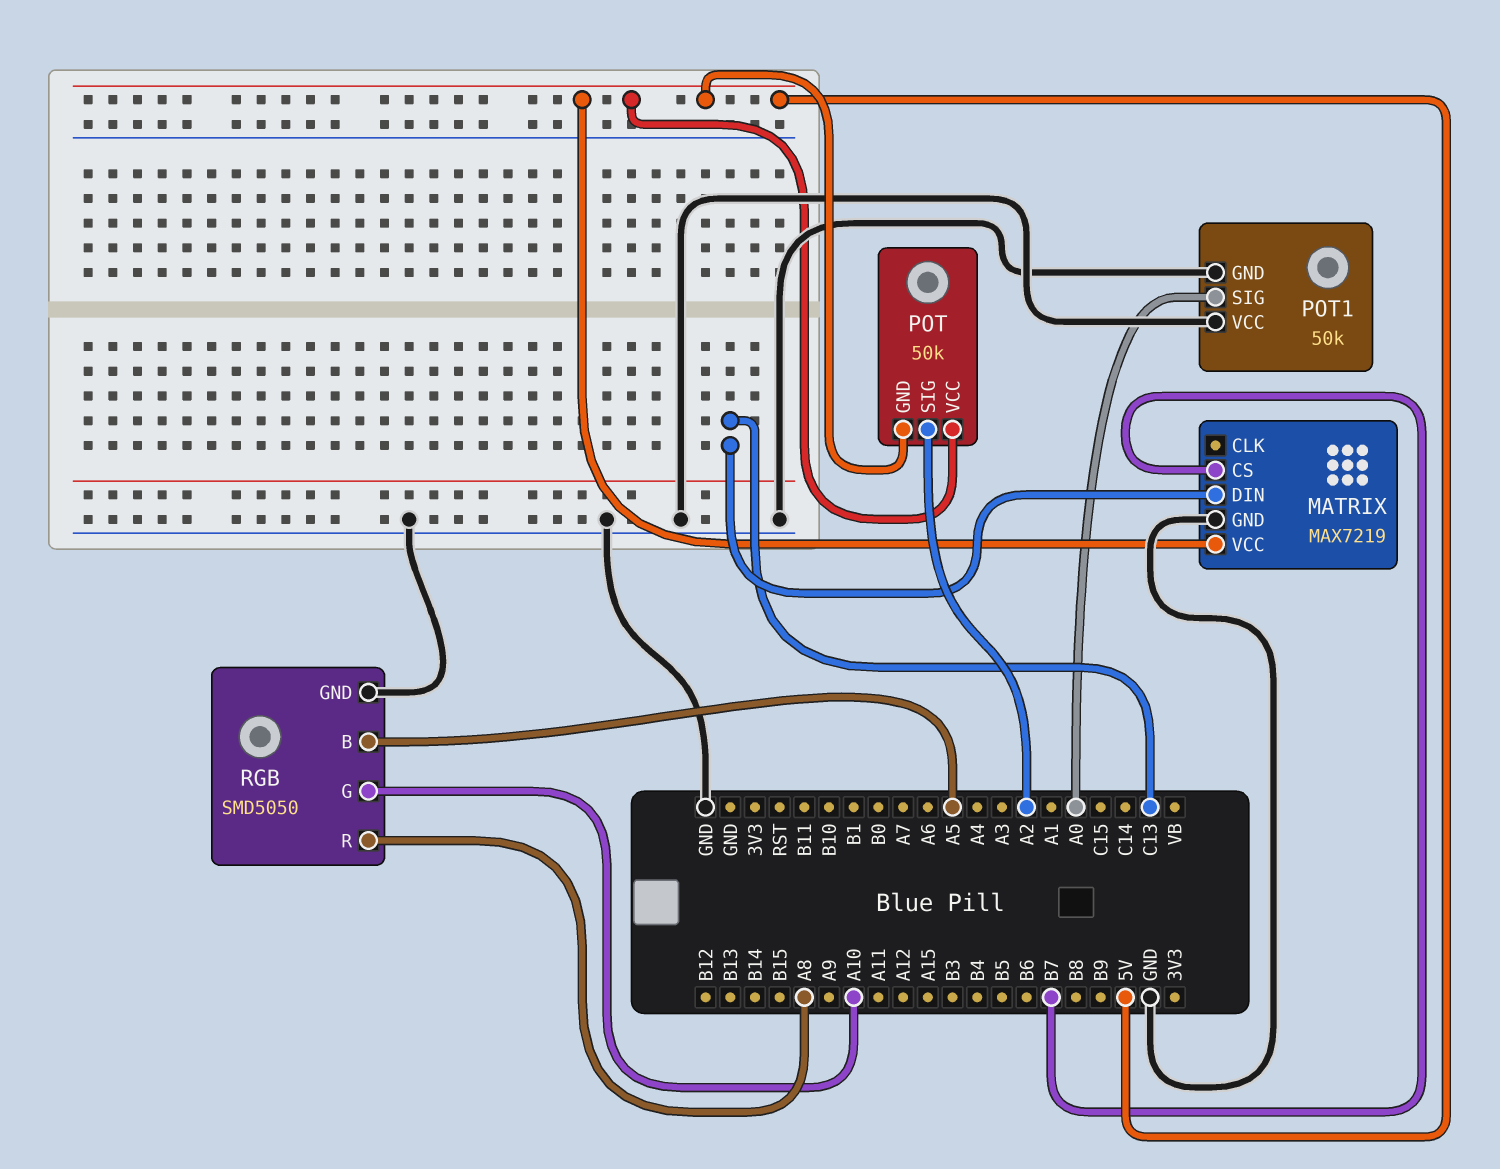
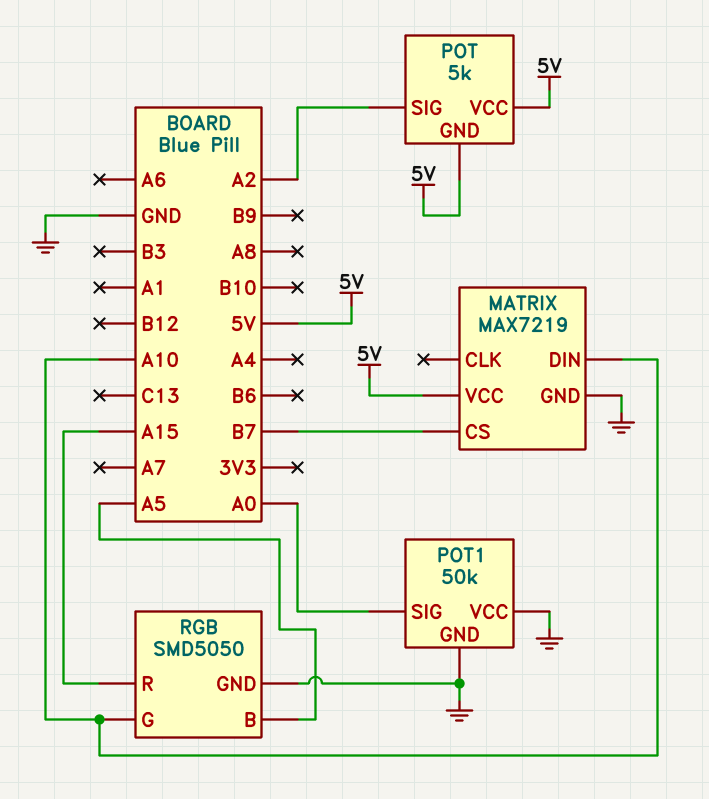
MATRIX pin DIN: C13 -> A10
POT: 50k -> 5k
RGB pin R: A8 -> A15

